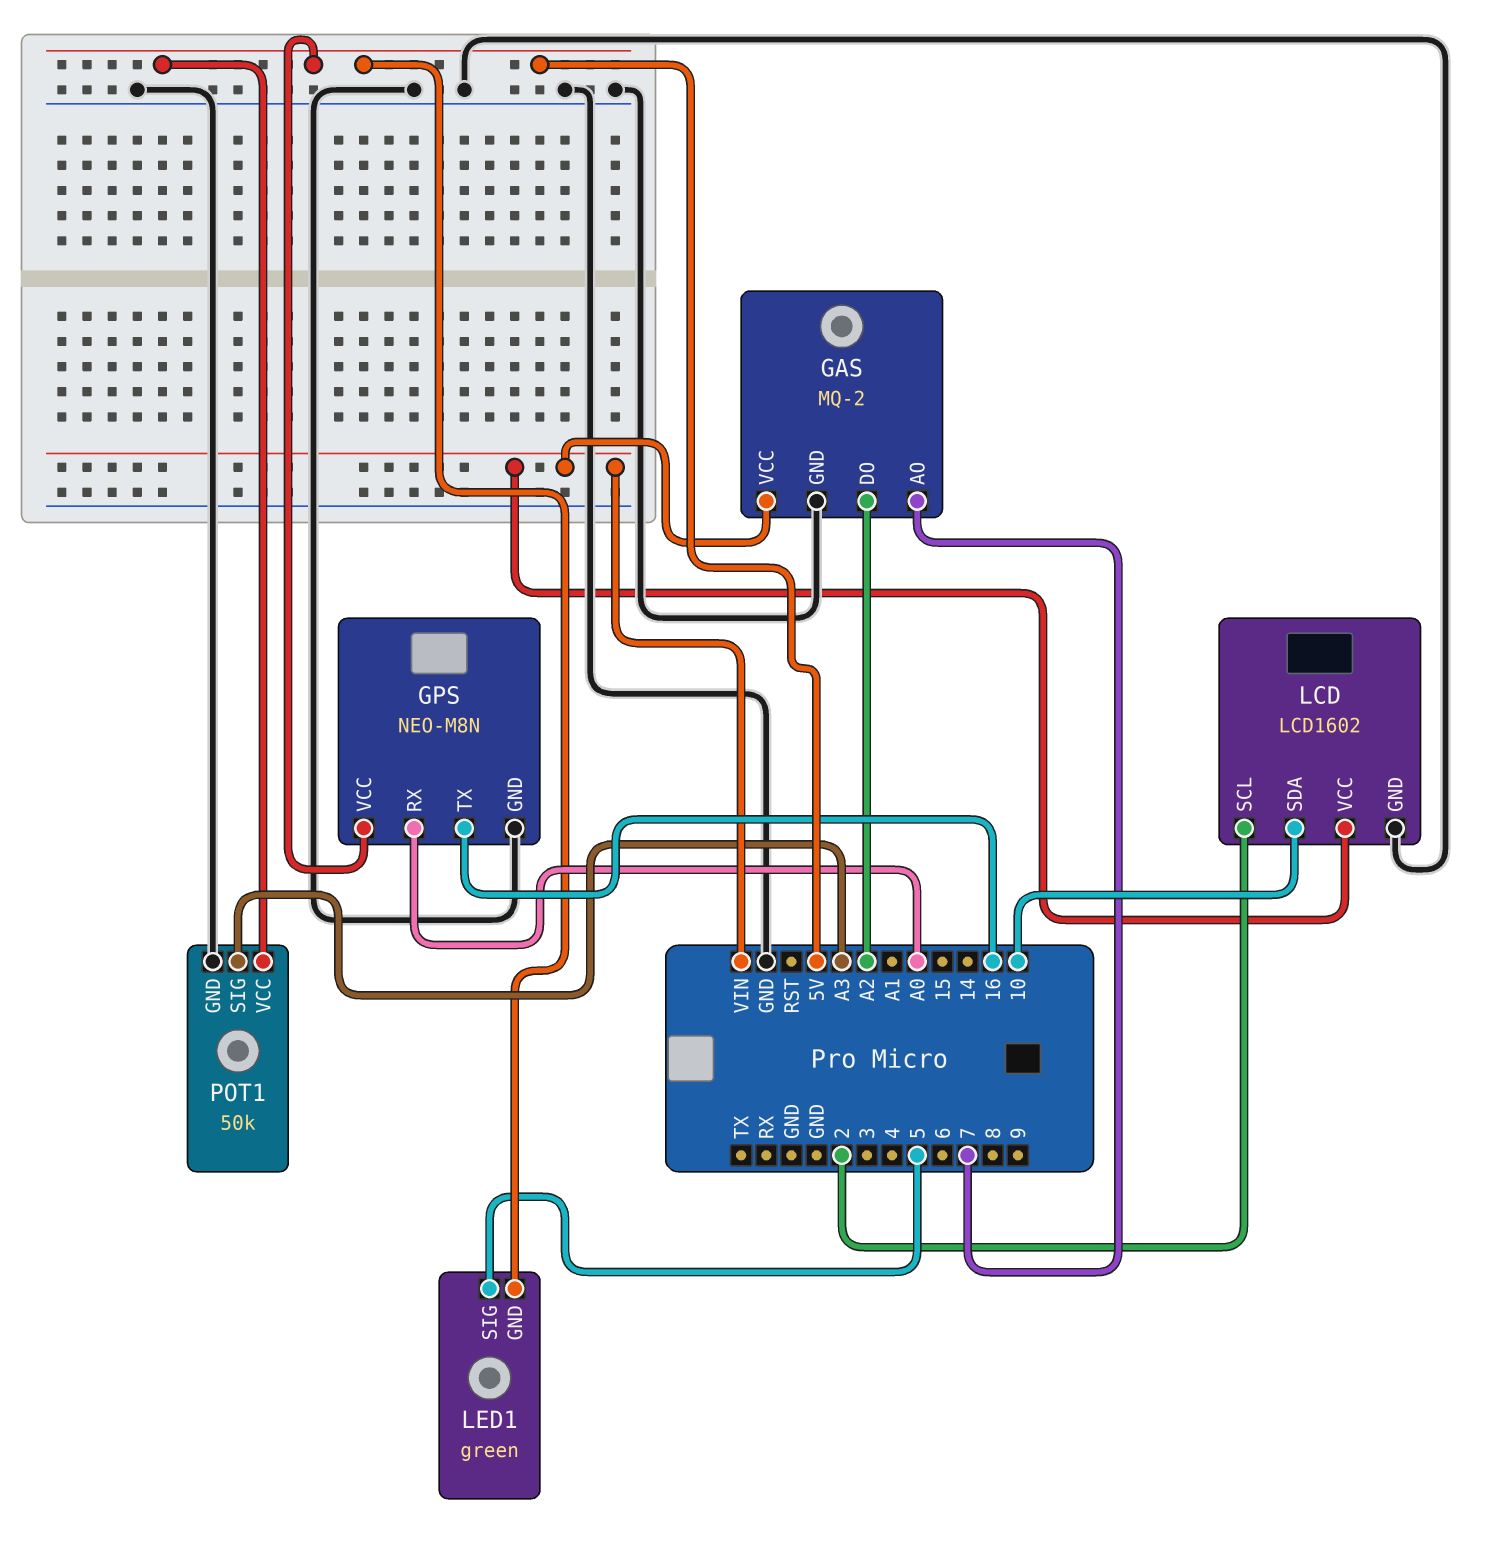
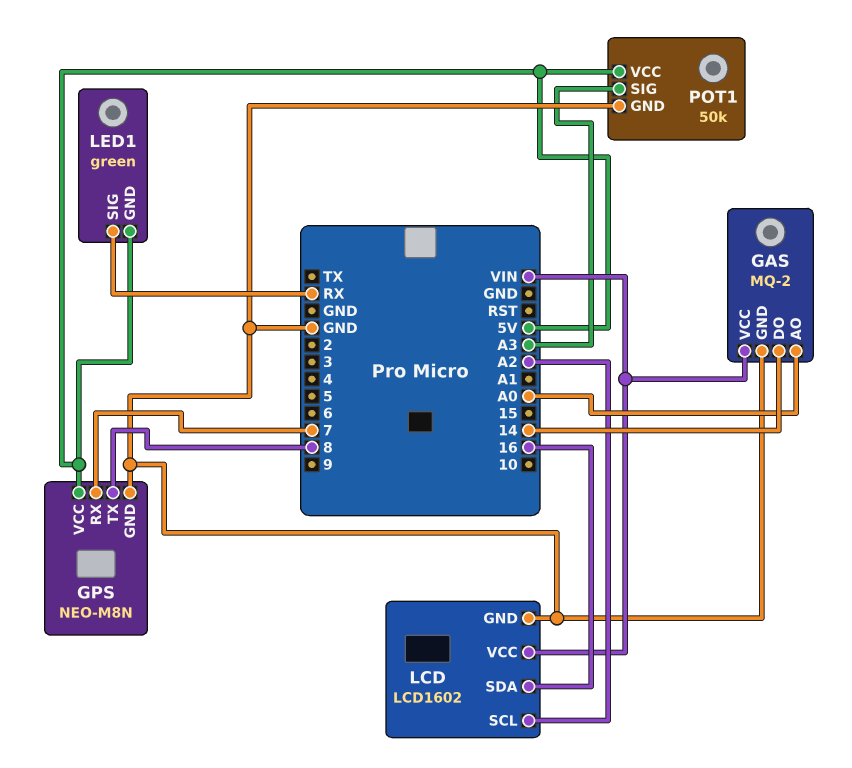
GAS pin AO: 7 -> A0
GAS pin DO: A2 -> 14
GPS pin RX: A0 -> 7
GPS pin TX: 16 -> 8
LCD pin SCL: 2 -> A2
LCD pin SDA: 10 -> 16
LED1 pin SIG: 5 -> RX

